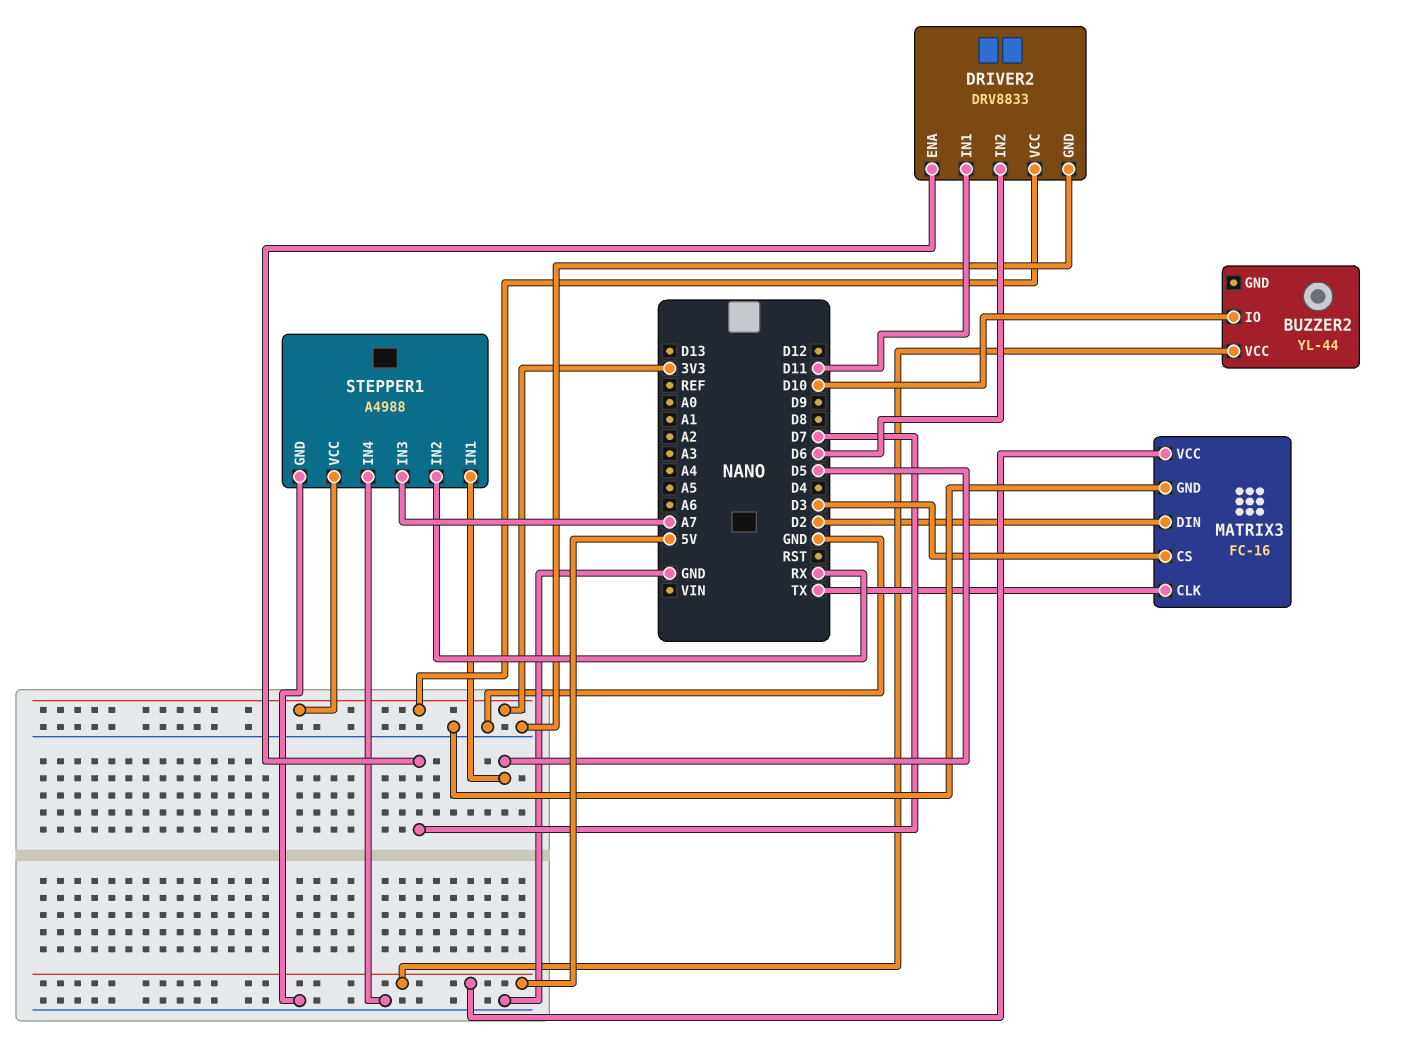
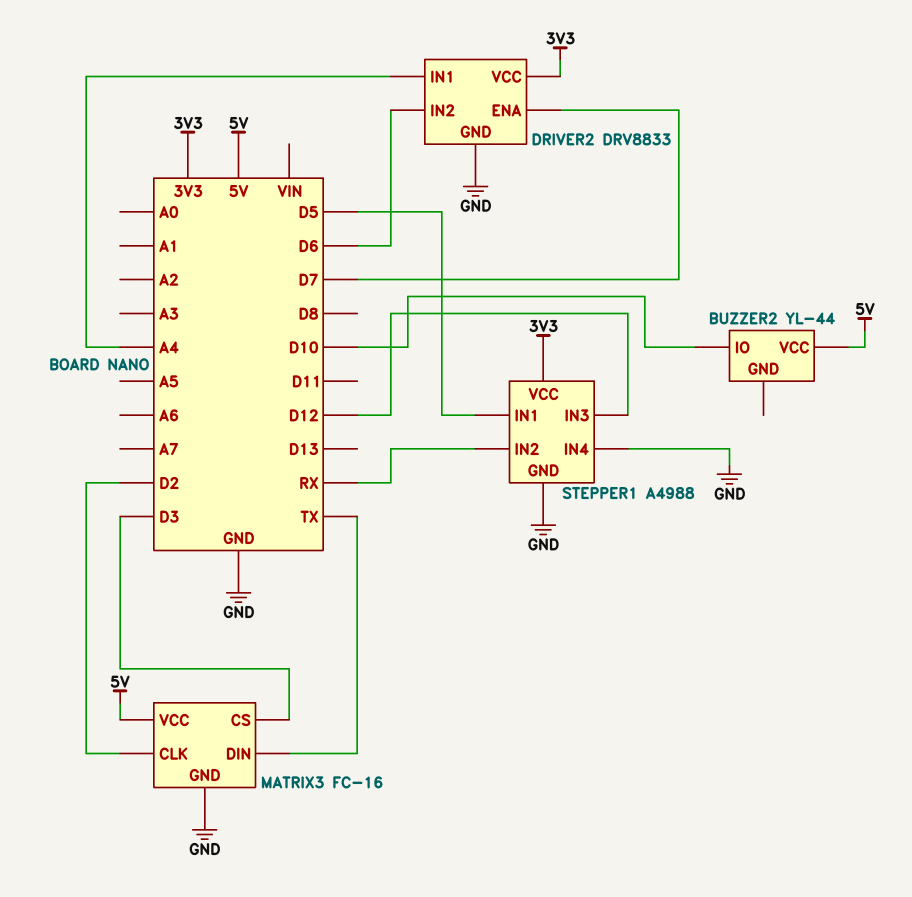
DRIVER2 pin IN1: D11 -> A4
MATRIX3 pin CLK: TX -> D2
MATRIX3 pin DIN: D2 -> TX
STEPPER1 pin IN3: A7 -> D12

